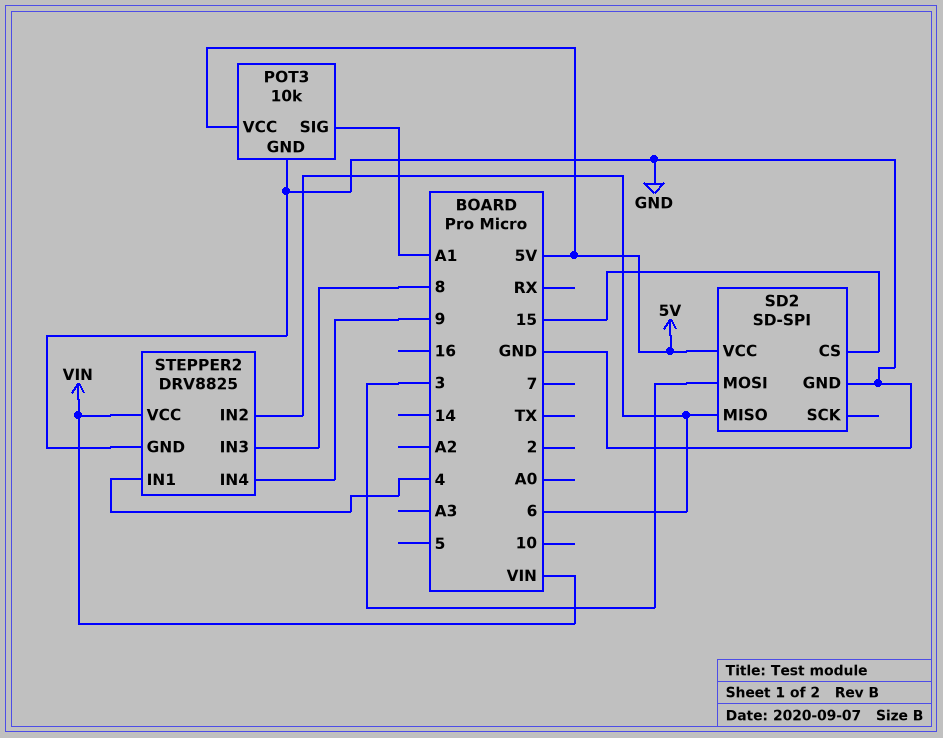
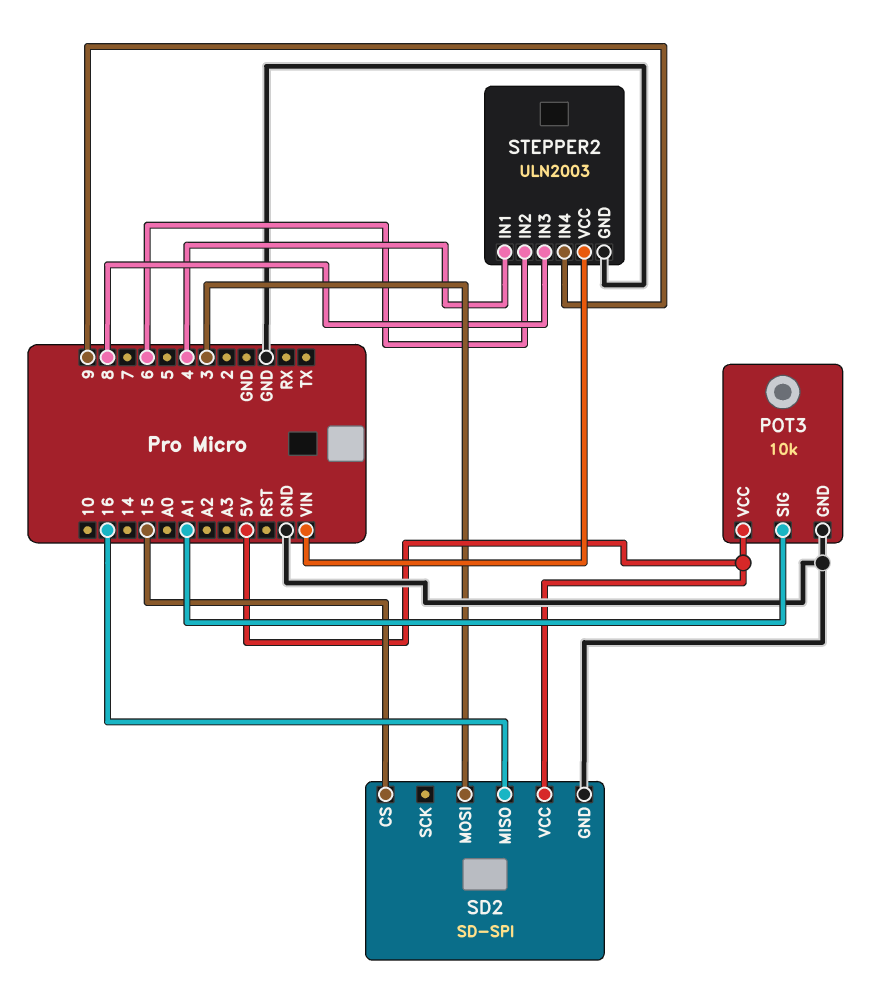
SD2 pin MISO: 6 -> 16
STEPPER2: DRV8825 -> ULN2003

